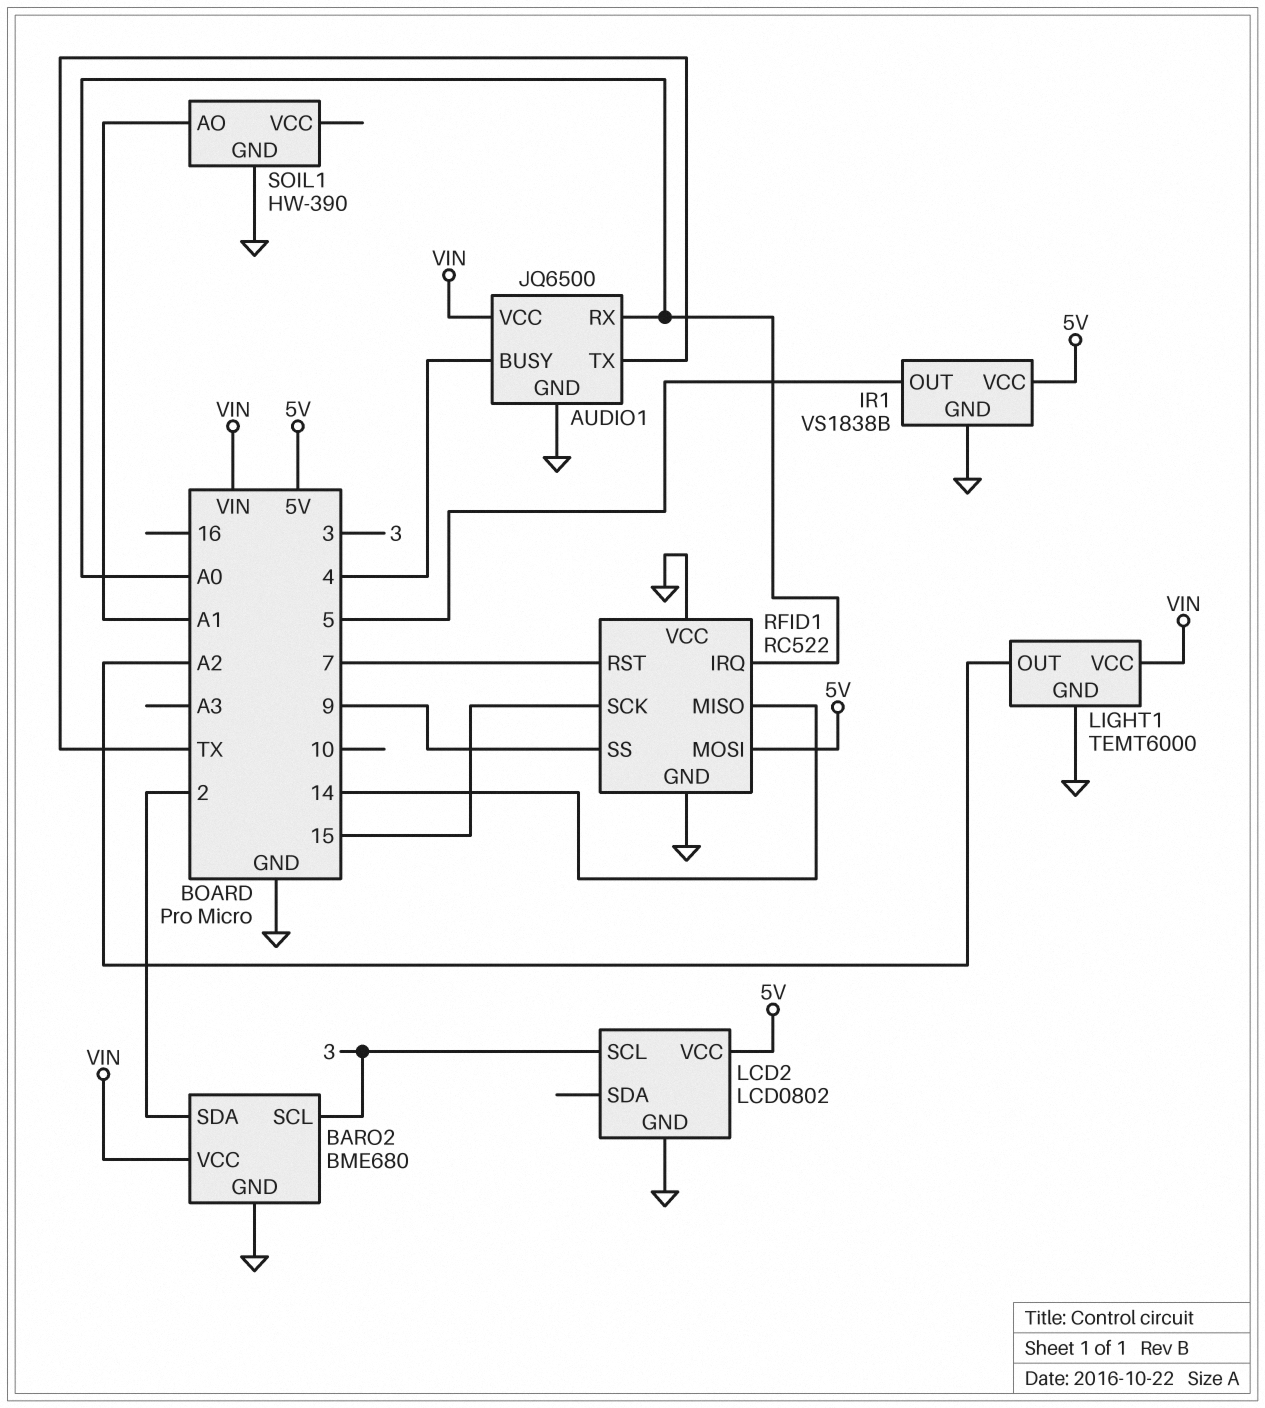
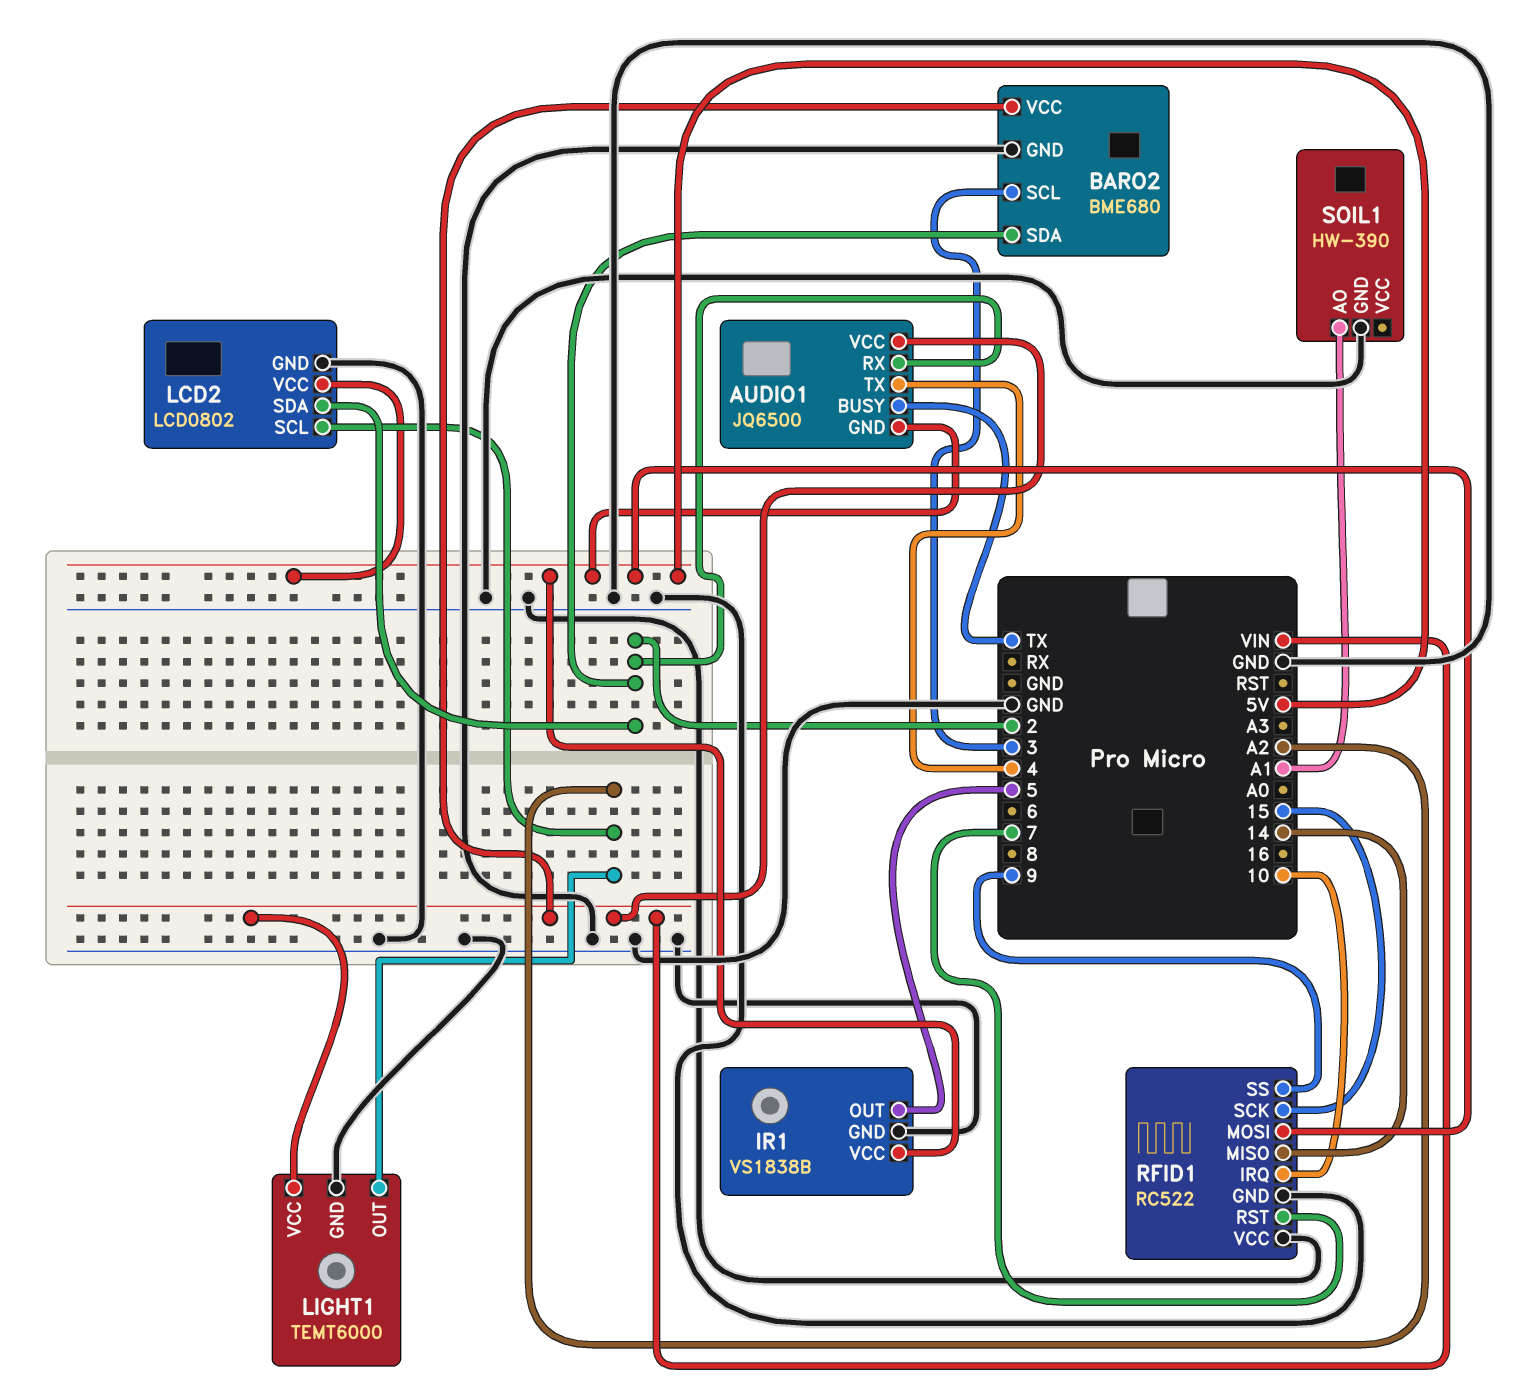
AUDIO1 pin BUSY: 4 -> TX
AUDIO1 pin GND: GND -> 5V
AUDIO1 pin RX: A0 -> 2
AUDIO1 pin TX: TX -> 4
LCD2 pin SCL: 3 -> A2
LCD2 pin SDA: none -> 2
RFID1 pin IRQ: A0 -> 10

